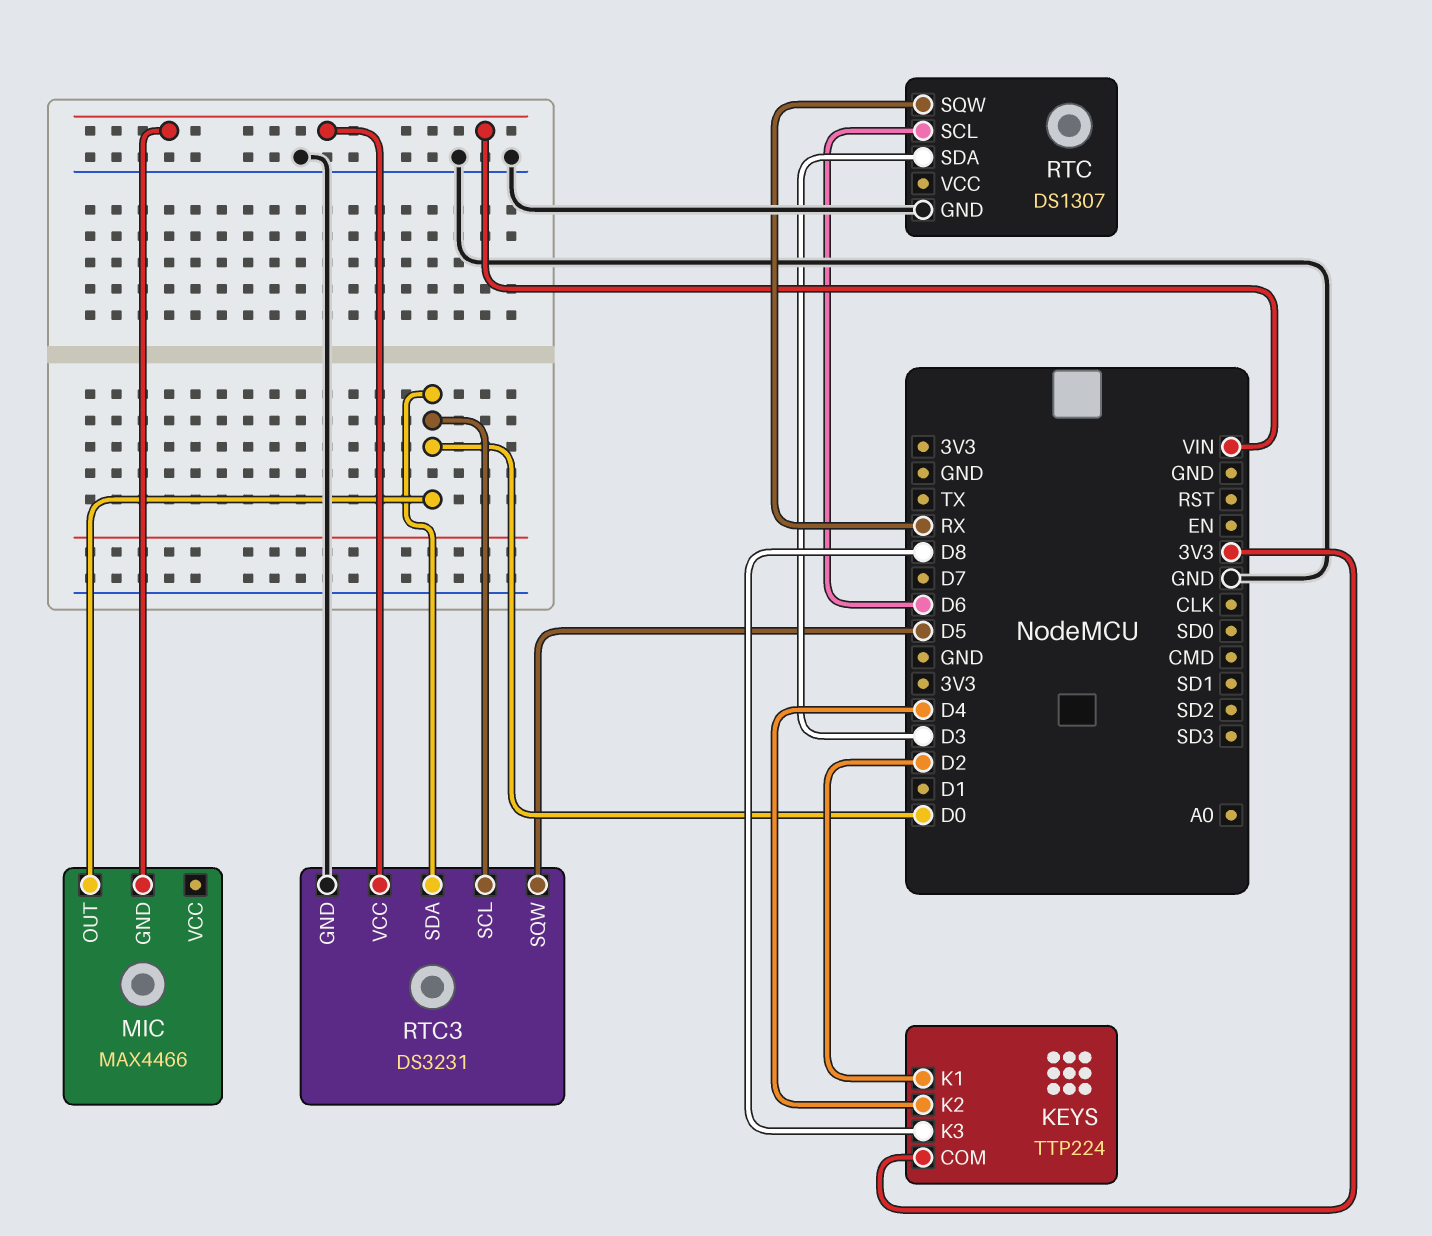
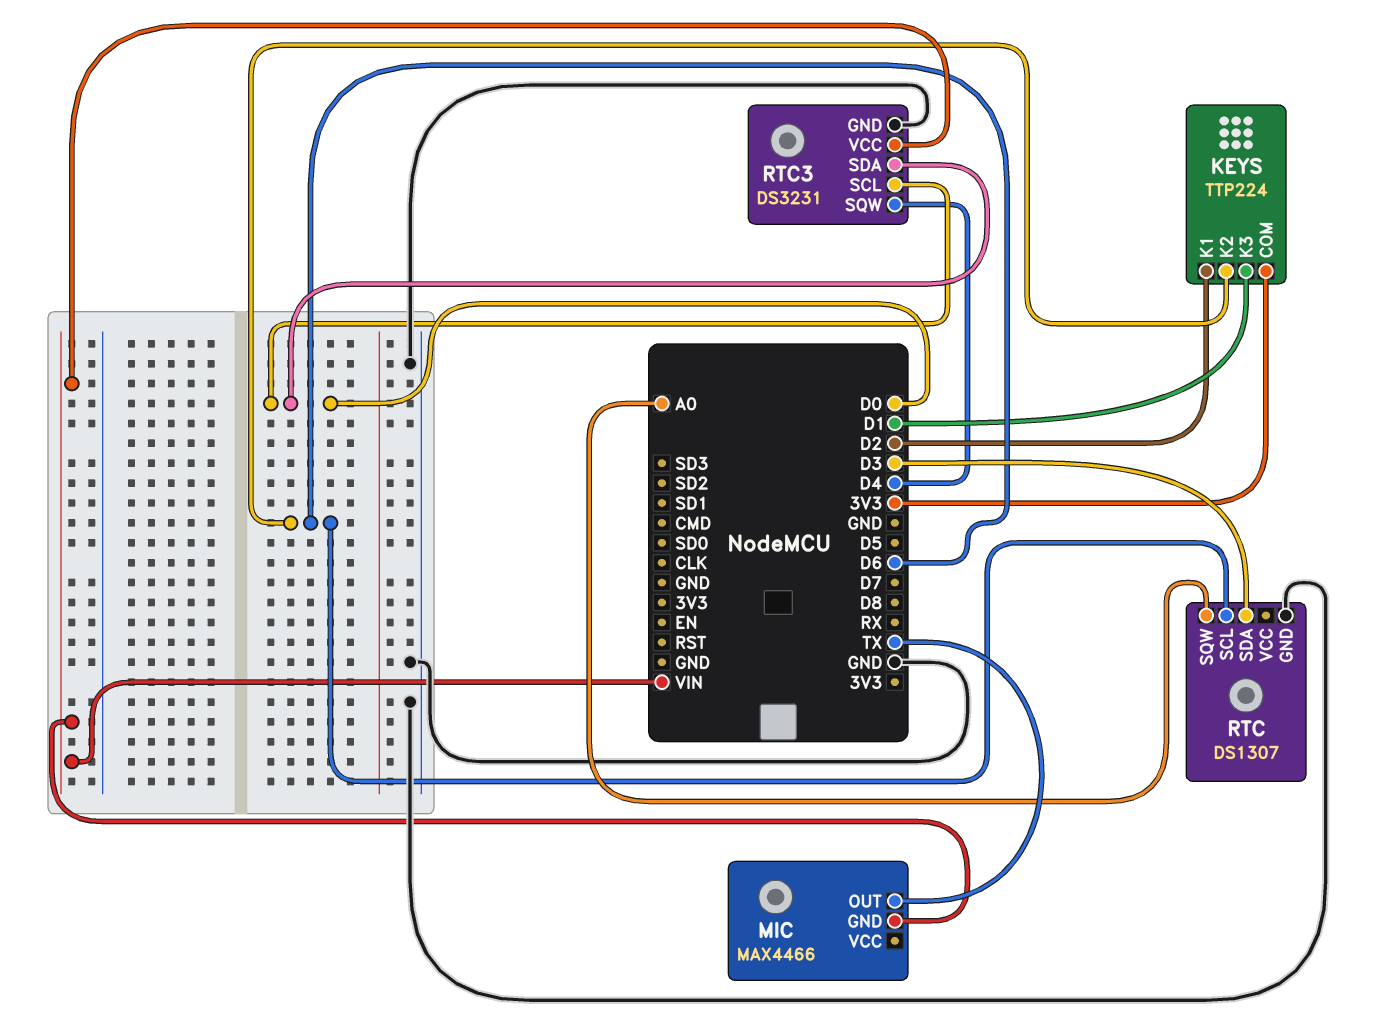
KEYS pin K2: D4 -> D6
KEYS pin K3: D8 -> D1
MIC pin OUT: D0 -> TX
RTC pin SQW: RX -> A0
RTC3 pin SQW: D5 -> D4

